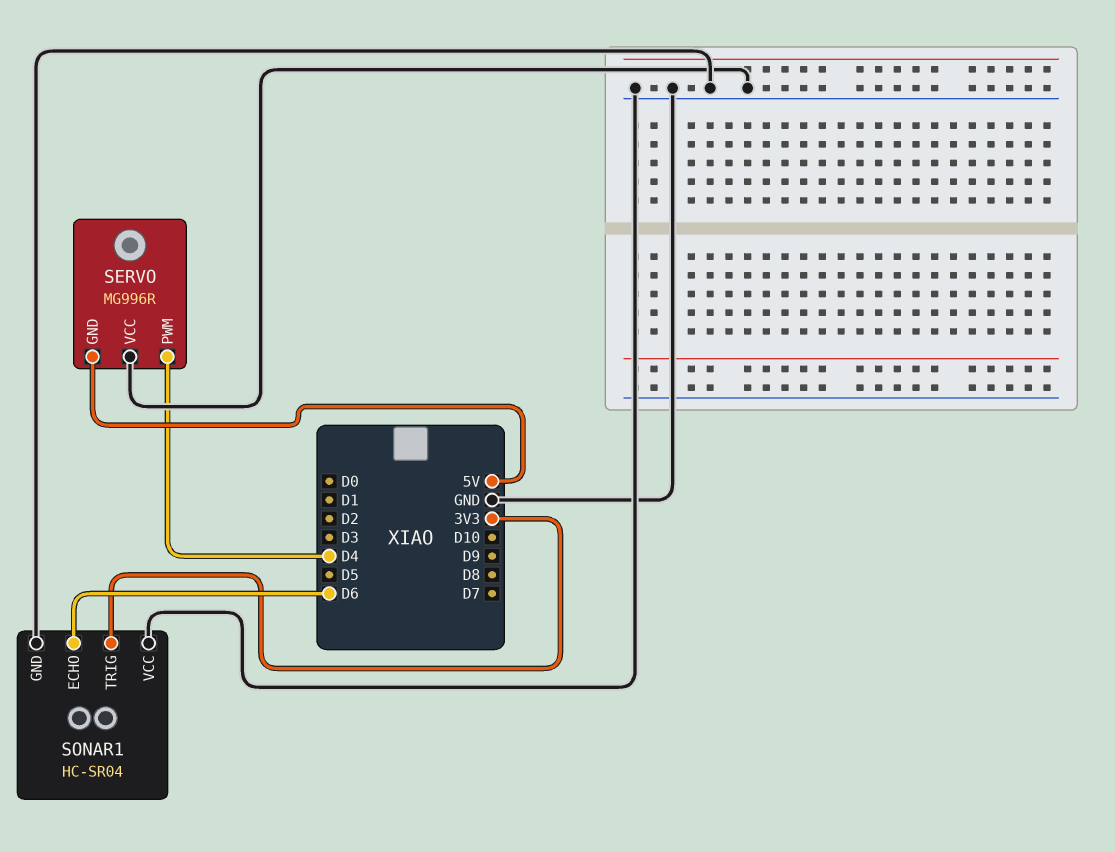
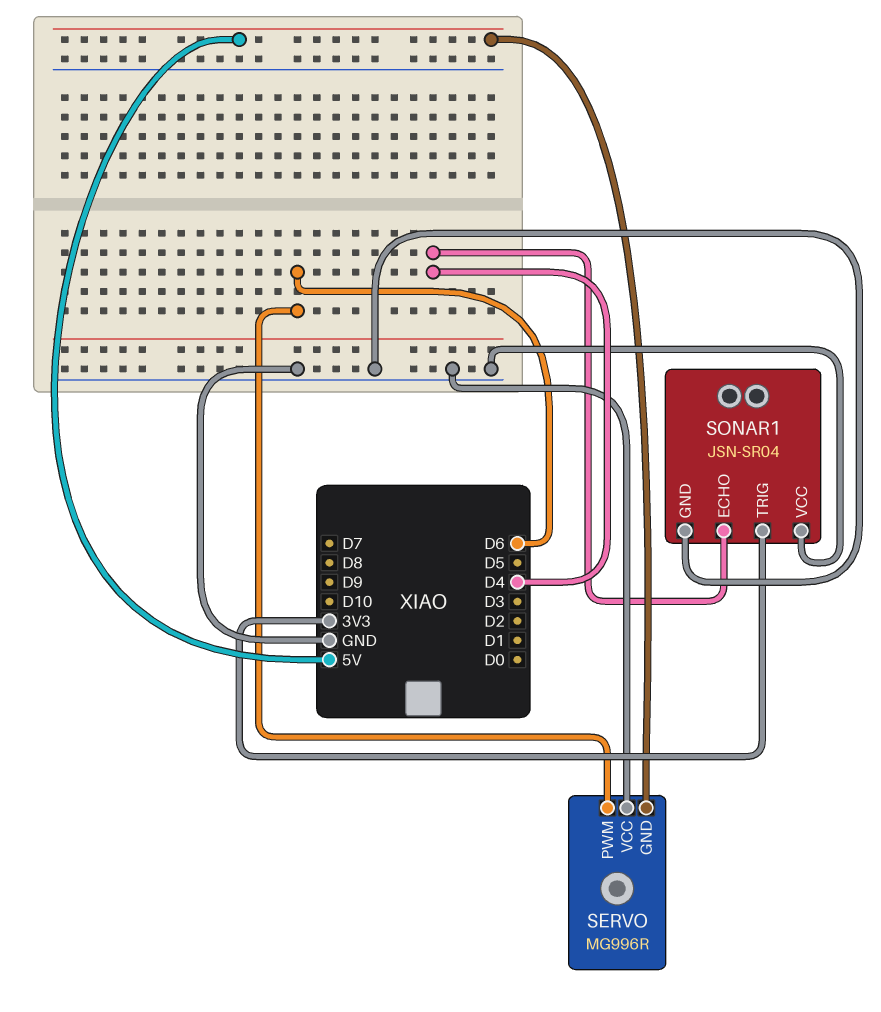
SERVO pin PWM: D4 -> D6
SONAR1: HC-SR04 -> JSN-SR04
SONAR1 pin ECHO: D6 -> D4

